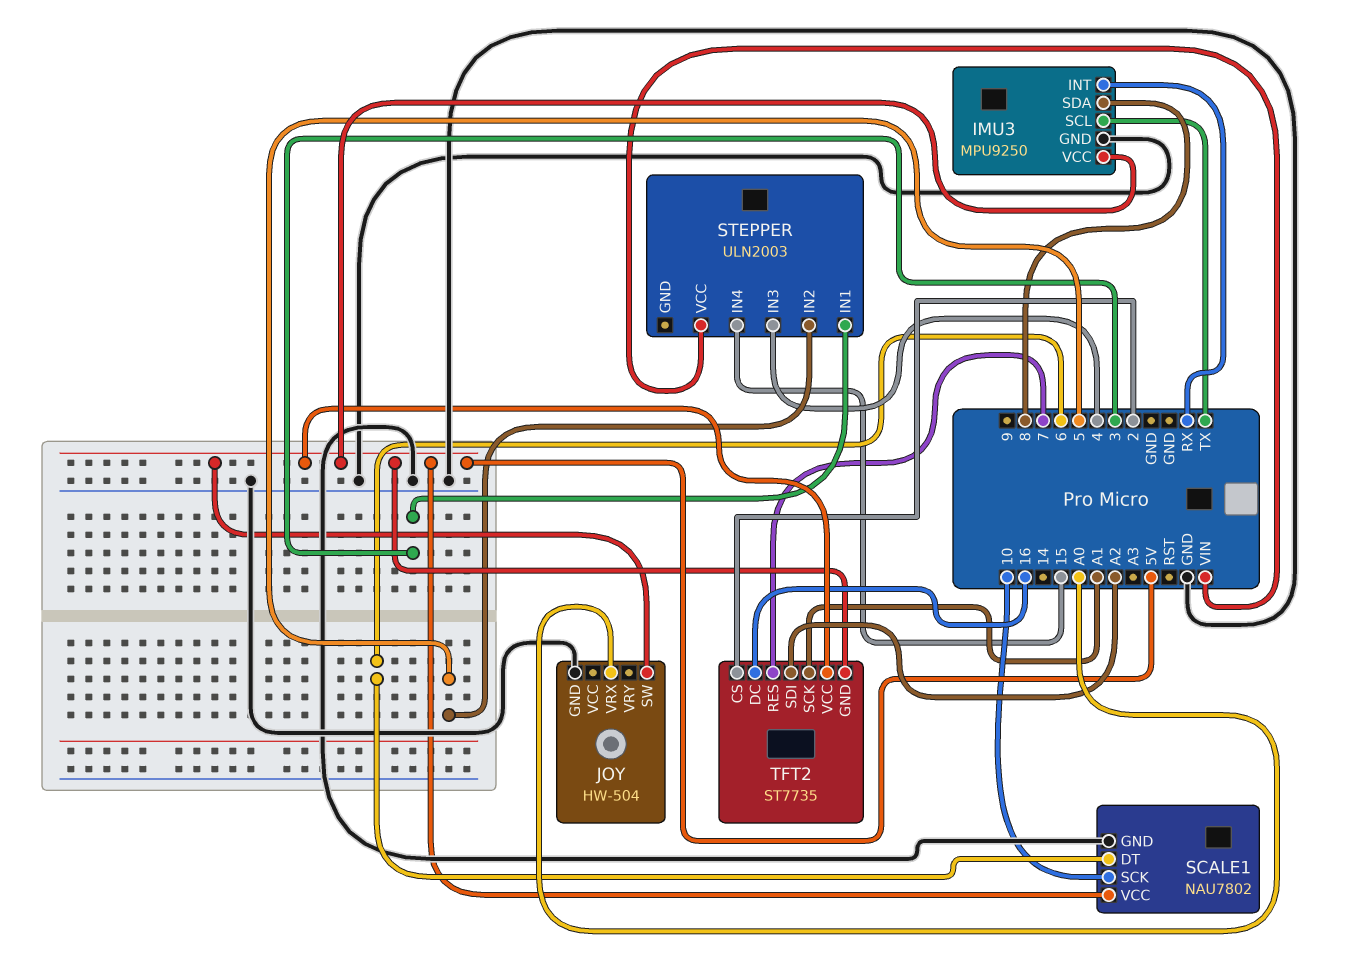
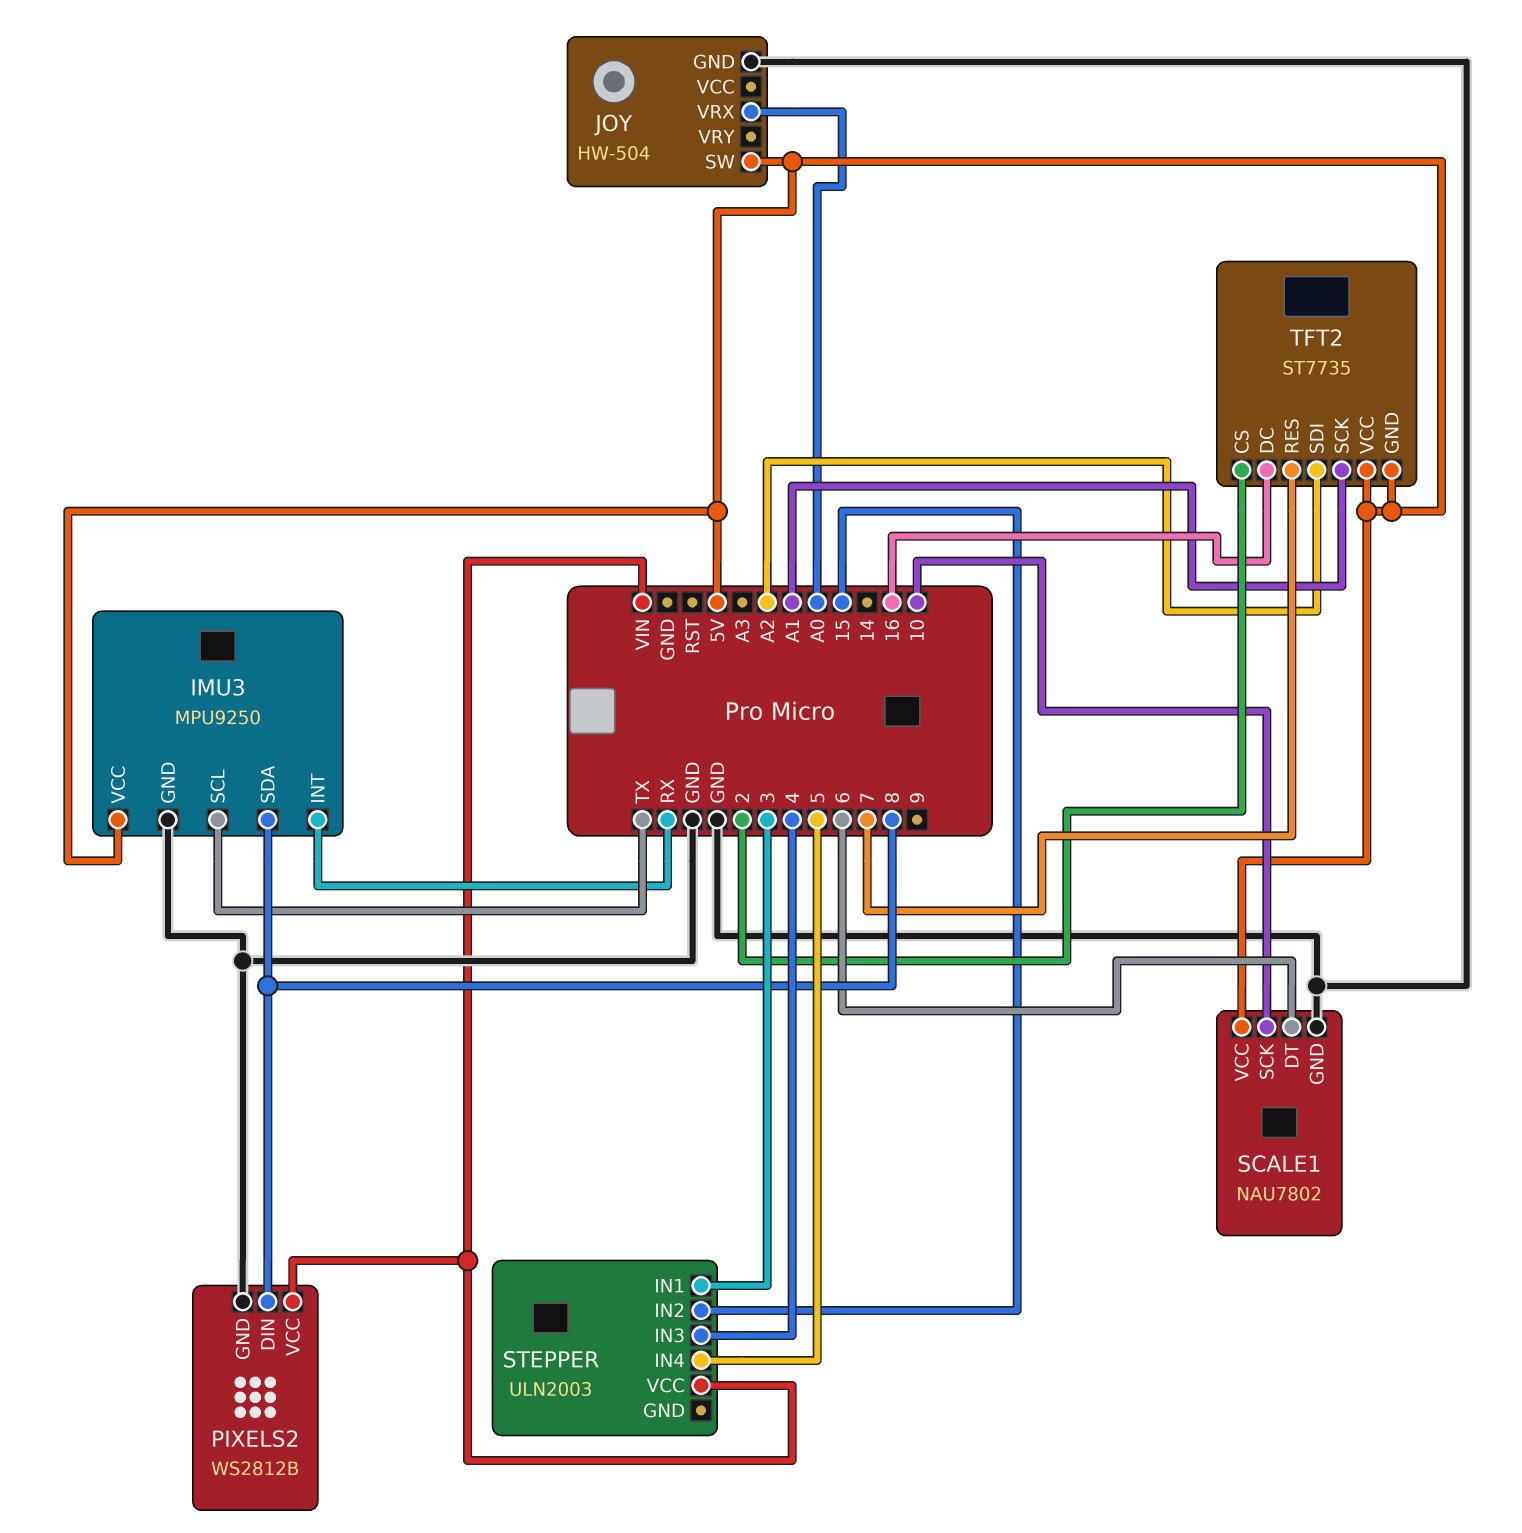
PIXELS2: none -> WS2812B
PIXELS2 pin DIN: none -> 8
PIXELS2 pin GND: none -> GND
PIXELS2 pin VCC: none -> VIN
STEPPER pin IN2: 5 -> 15
STEPPER pin IN4: 15 -> 5

